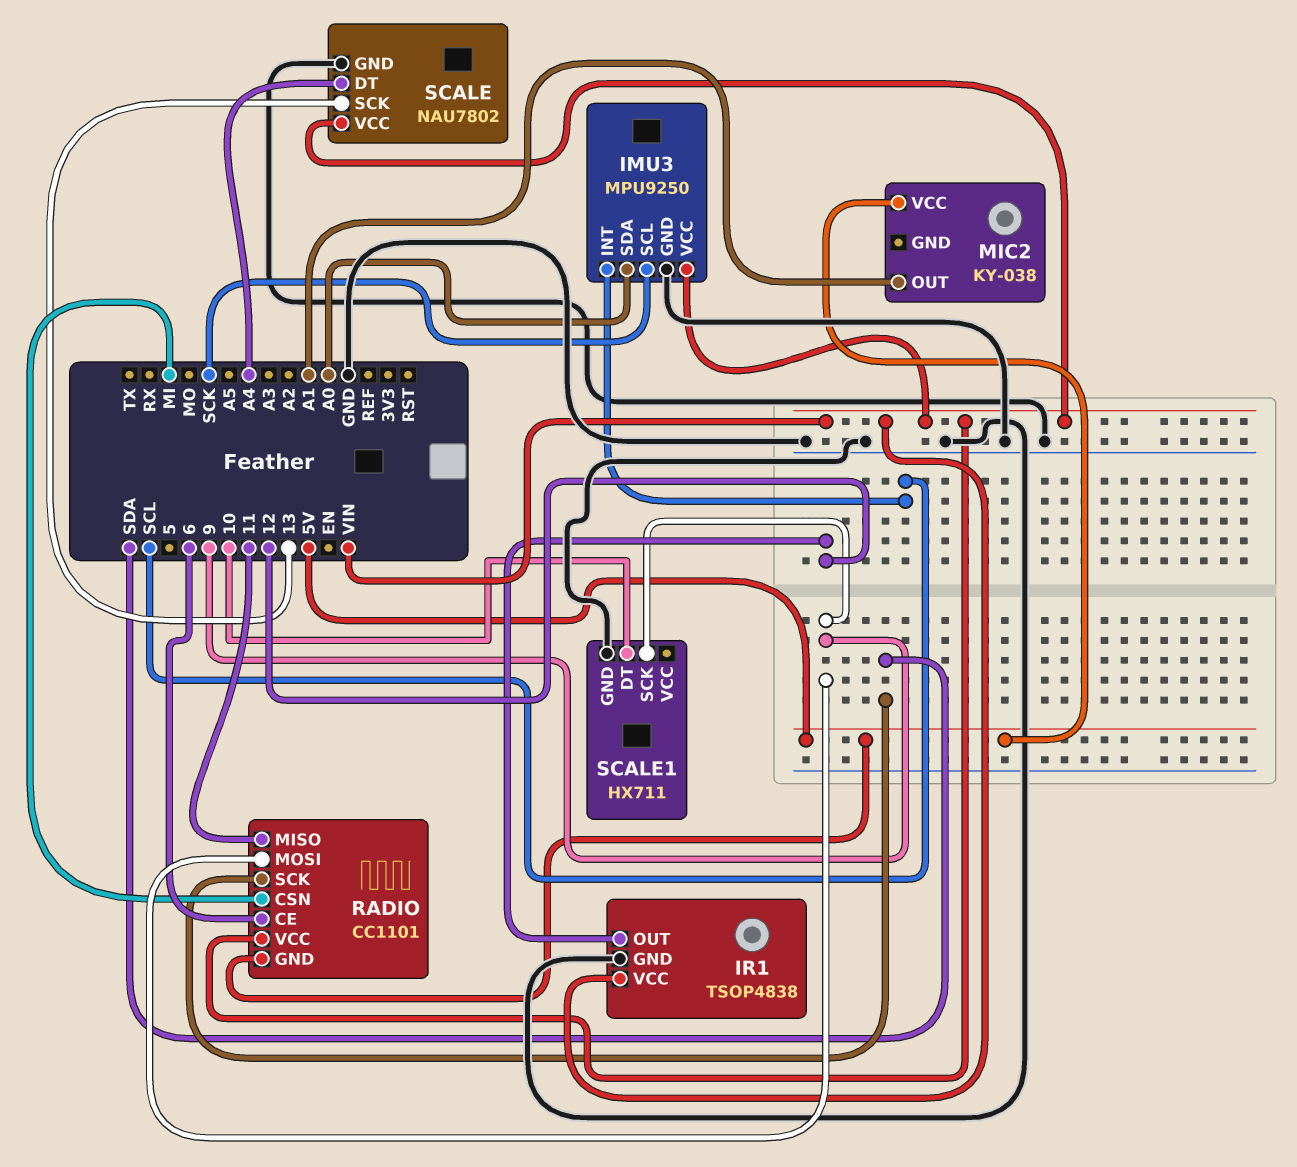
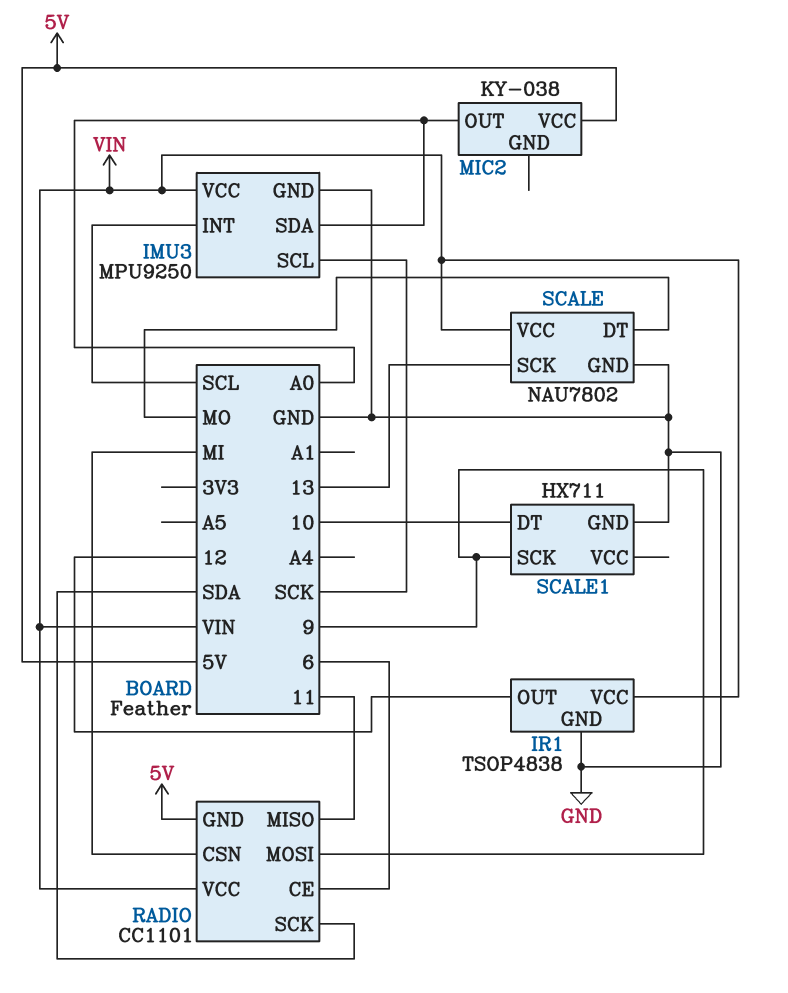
MIC2 pin OUT: A1 -> A0
SCALE pin DT: A4 -> MO

